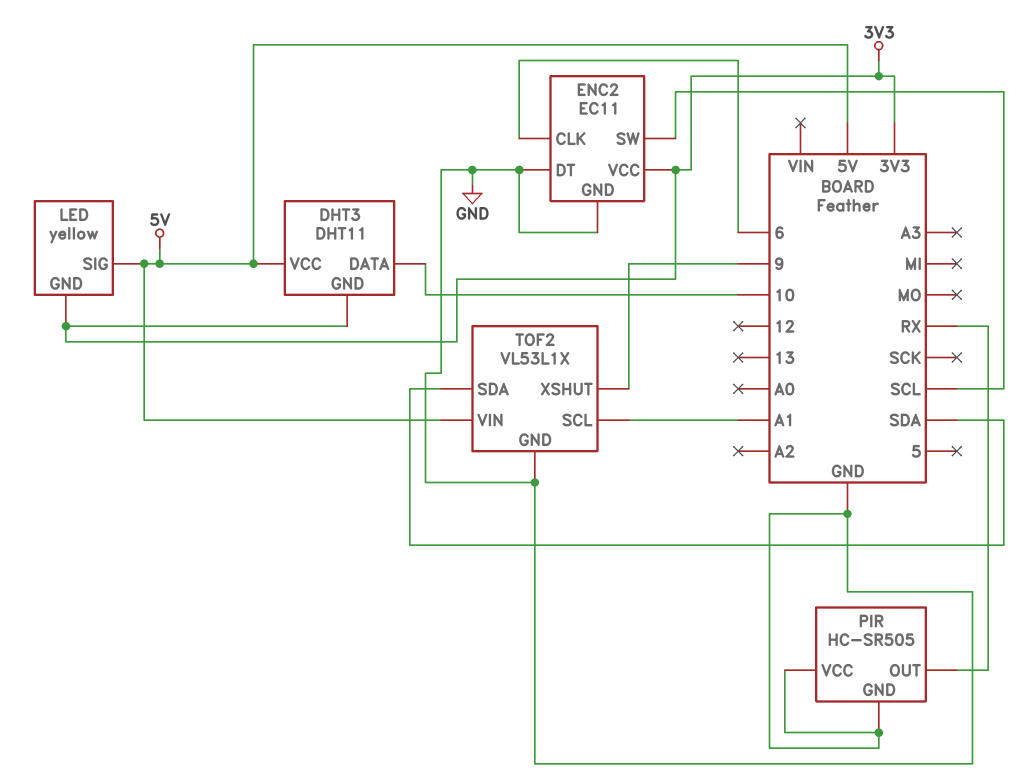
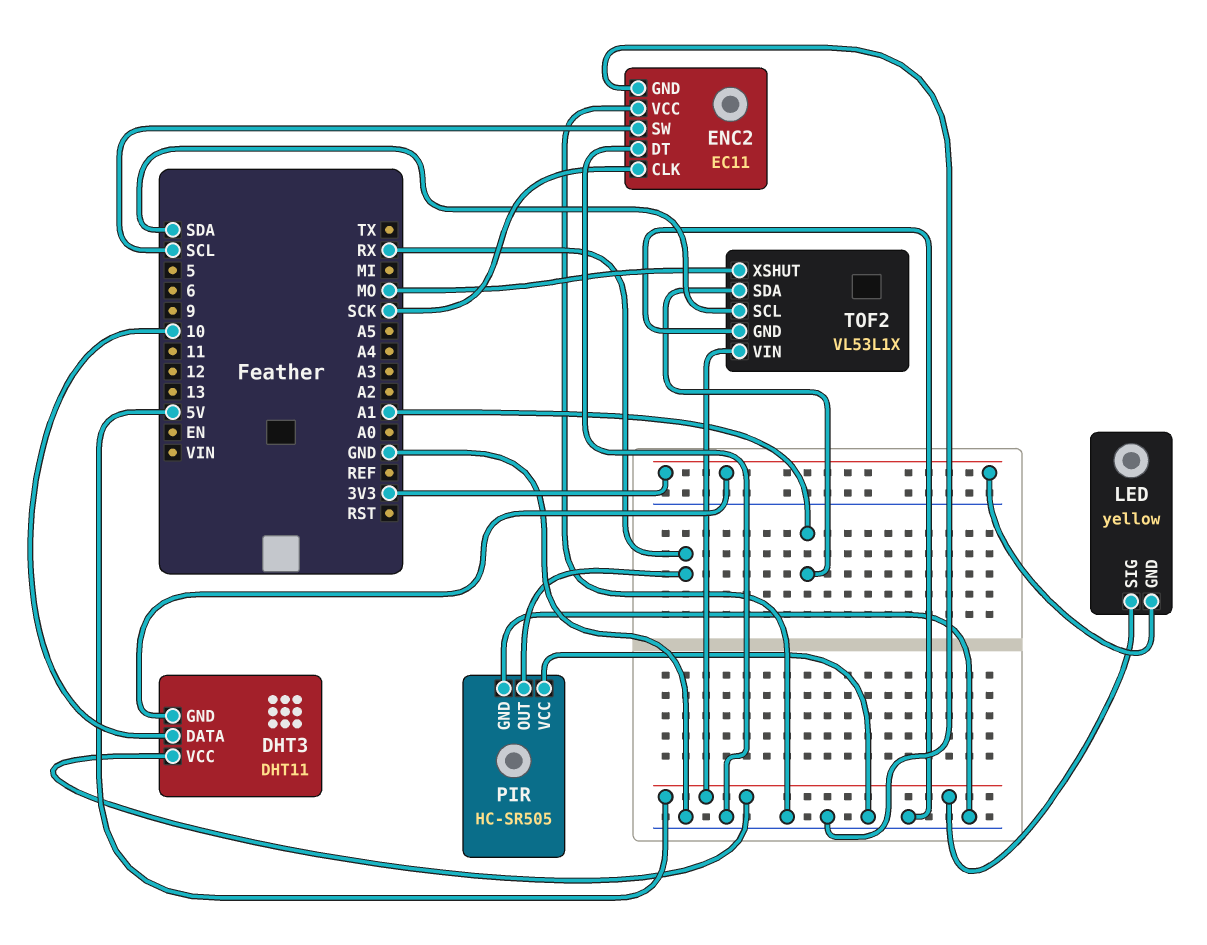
ENC2 pin CLK: 6 -> SCK
ENC2 pin VCC: 3V3 -> GND
TOF2 pin SCL: A1 -> SDA
TOF2 pin SDA: SDA -> A1
TOF2 pin XSHUT: 9 -> MO

